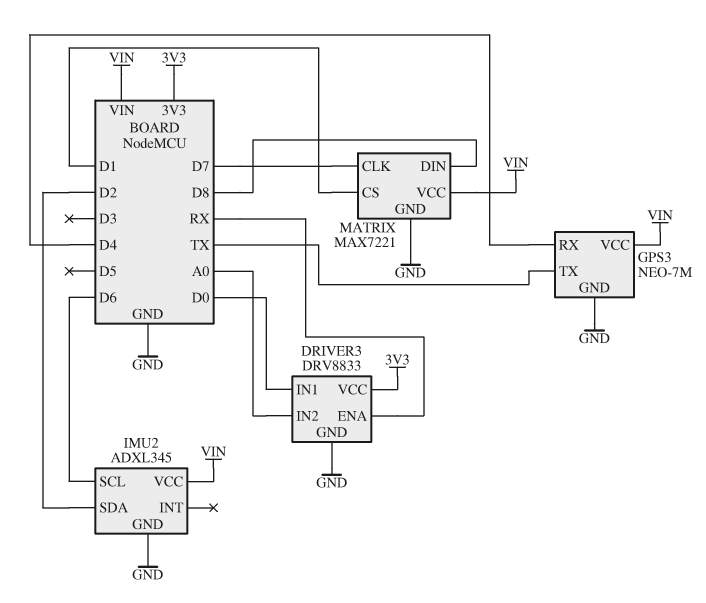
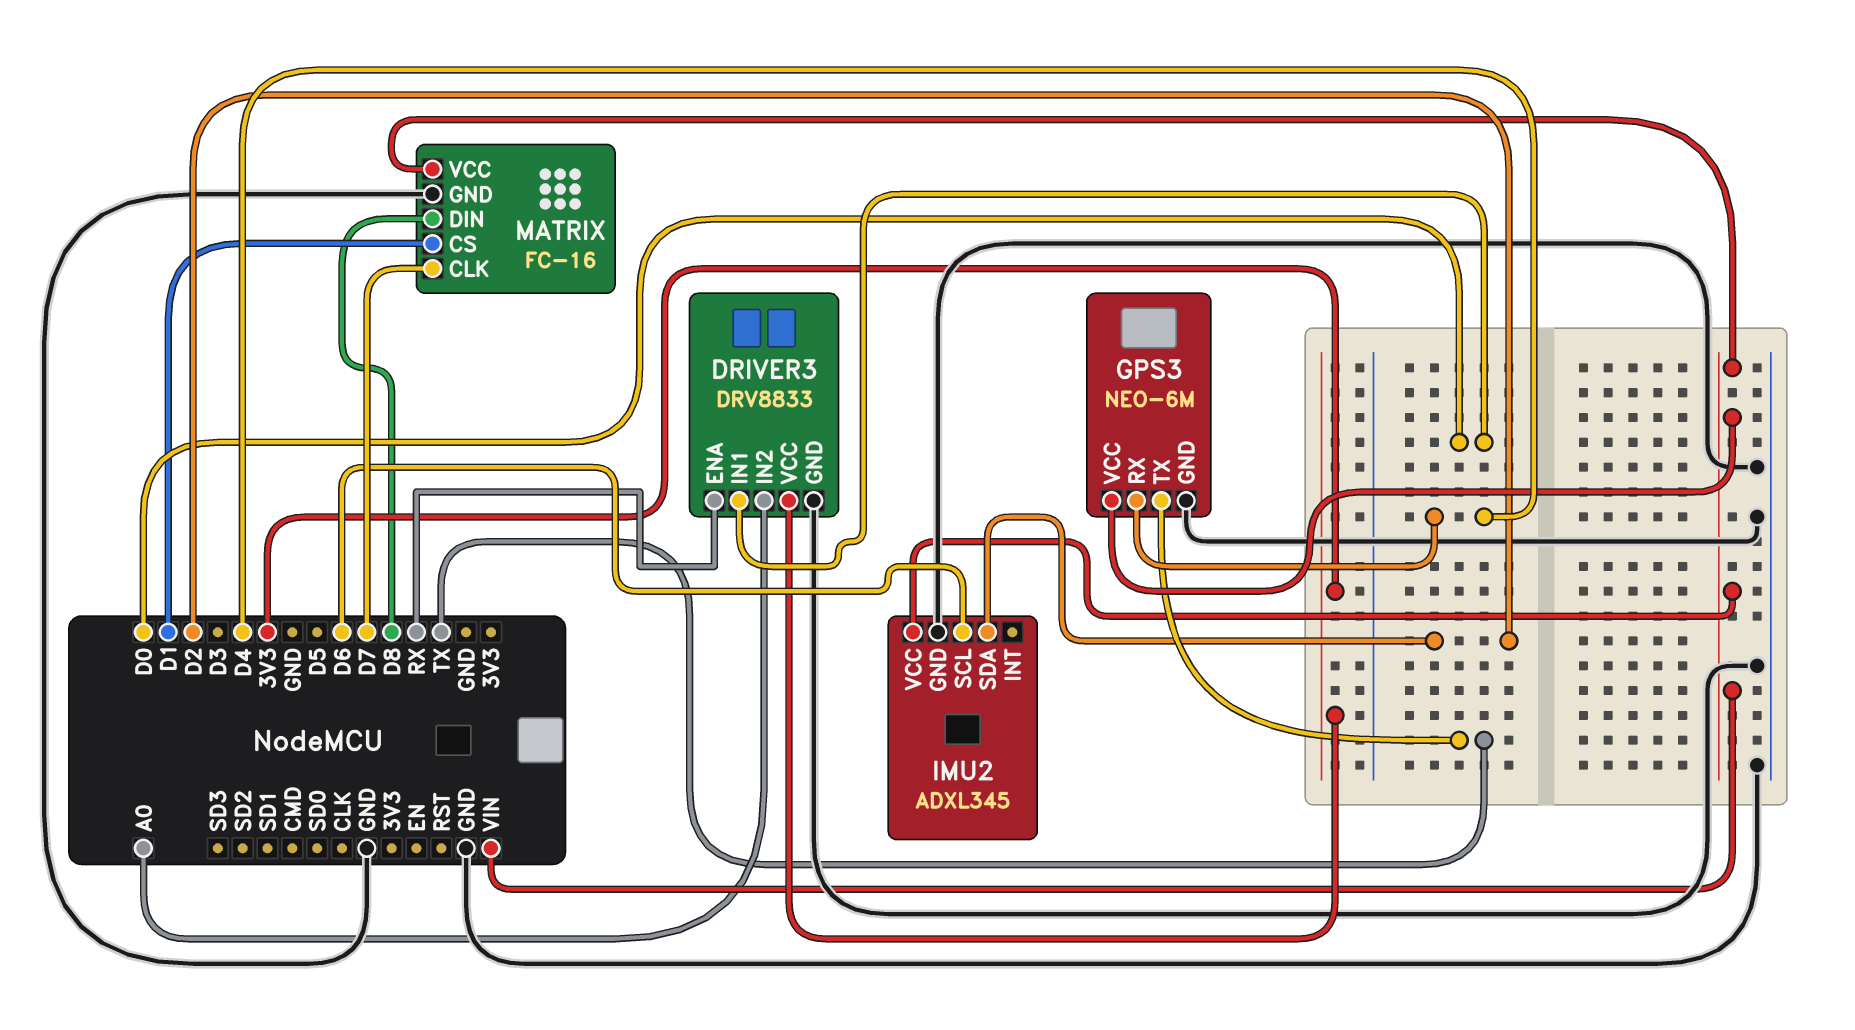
GPS3: NEO-7M -> NEO-6M
MATRIX: MAX7221 -> FC-16

